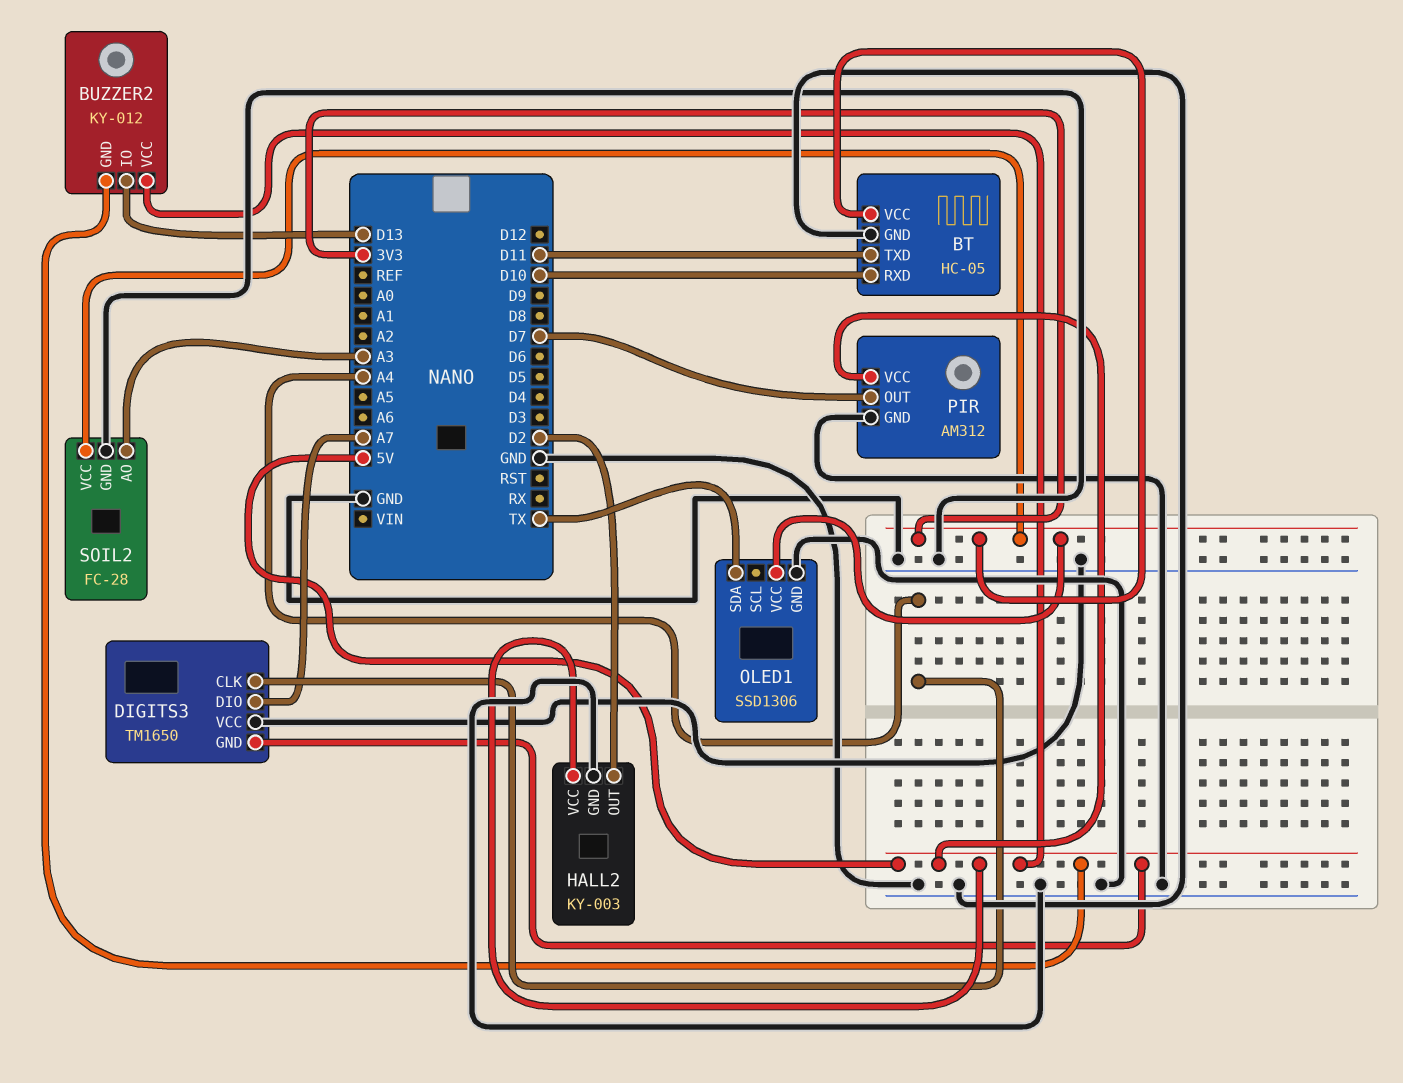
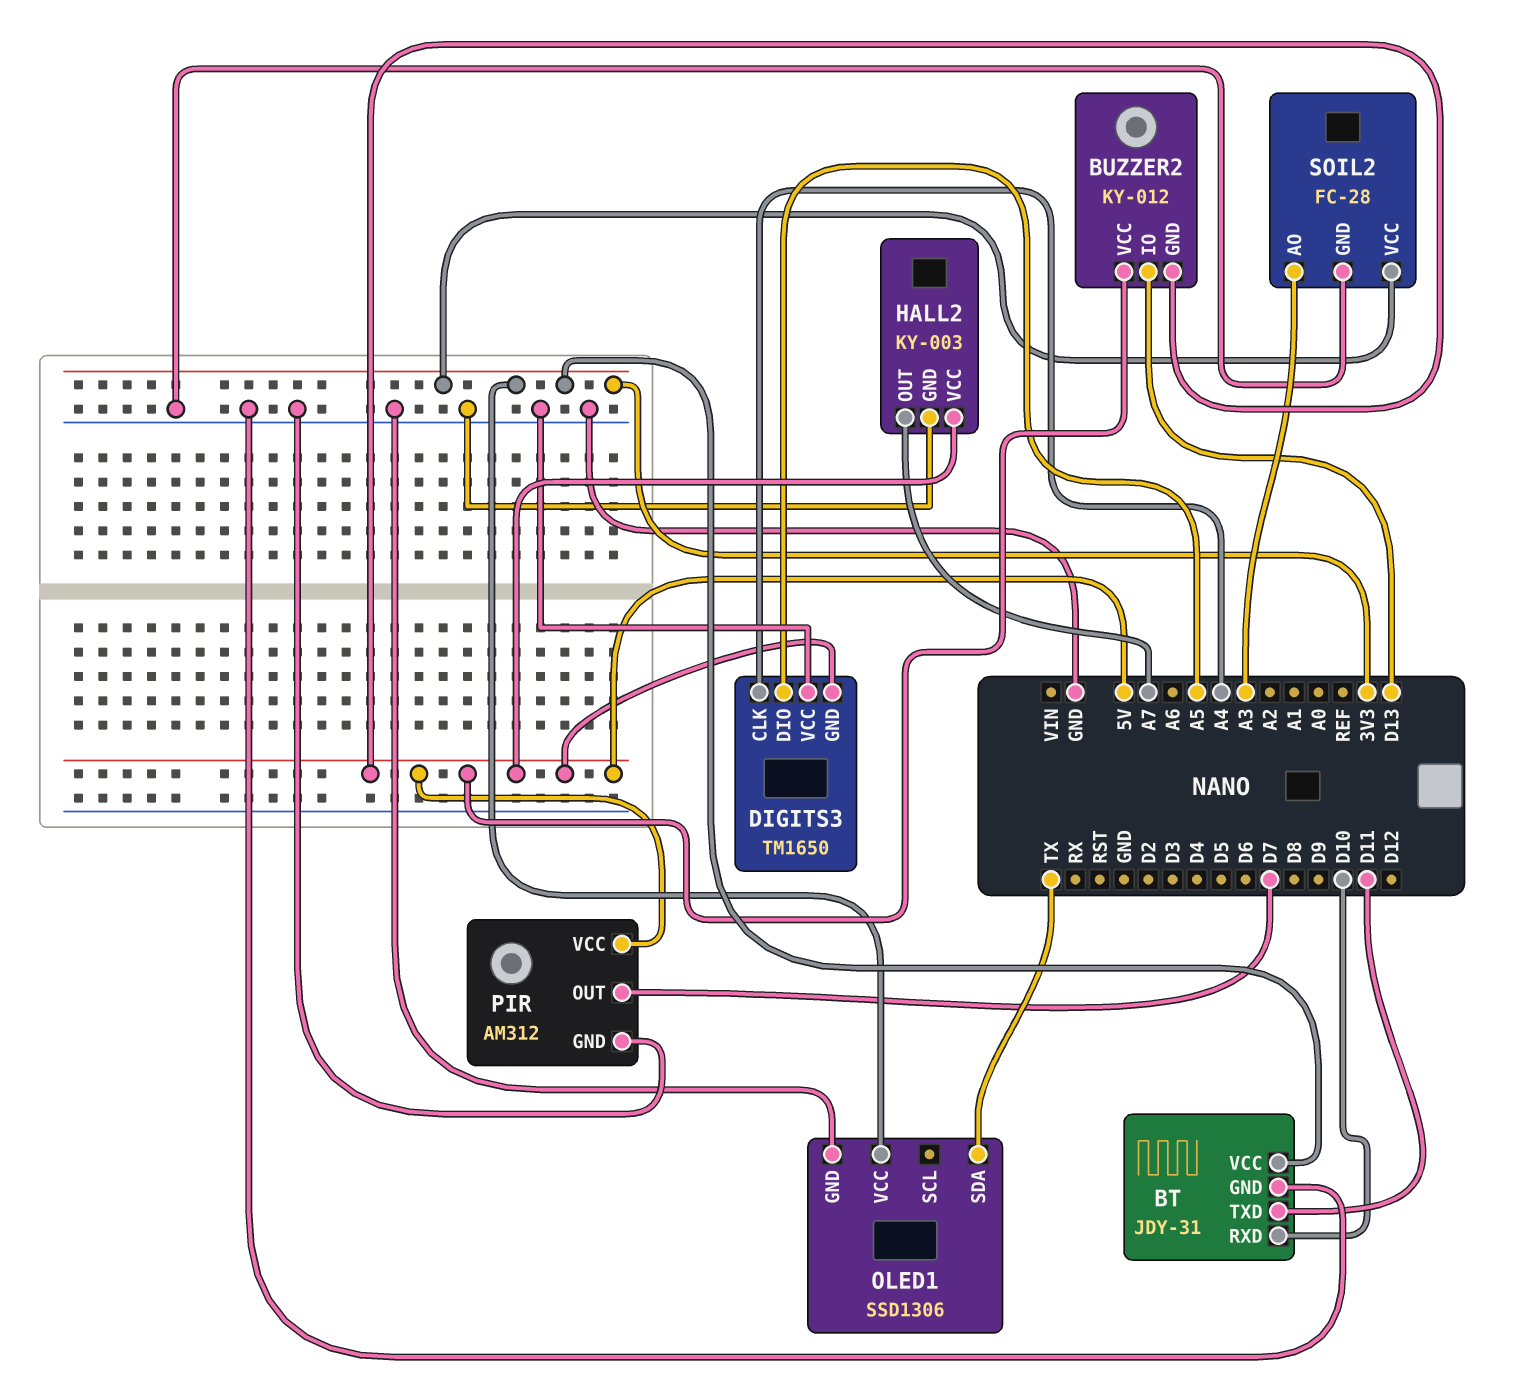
BT: HC-05 -> JDY-31
DIGITS3 pin DIO: A7 -> A5
HALL2 pin OUT: D2 -> A7

